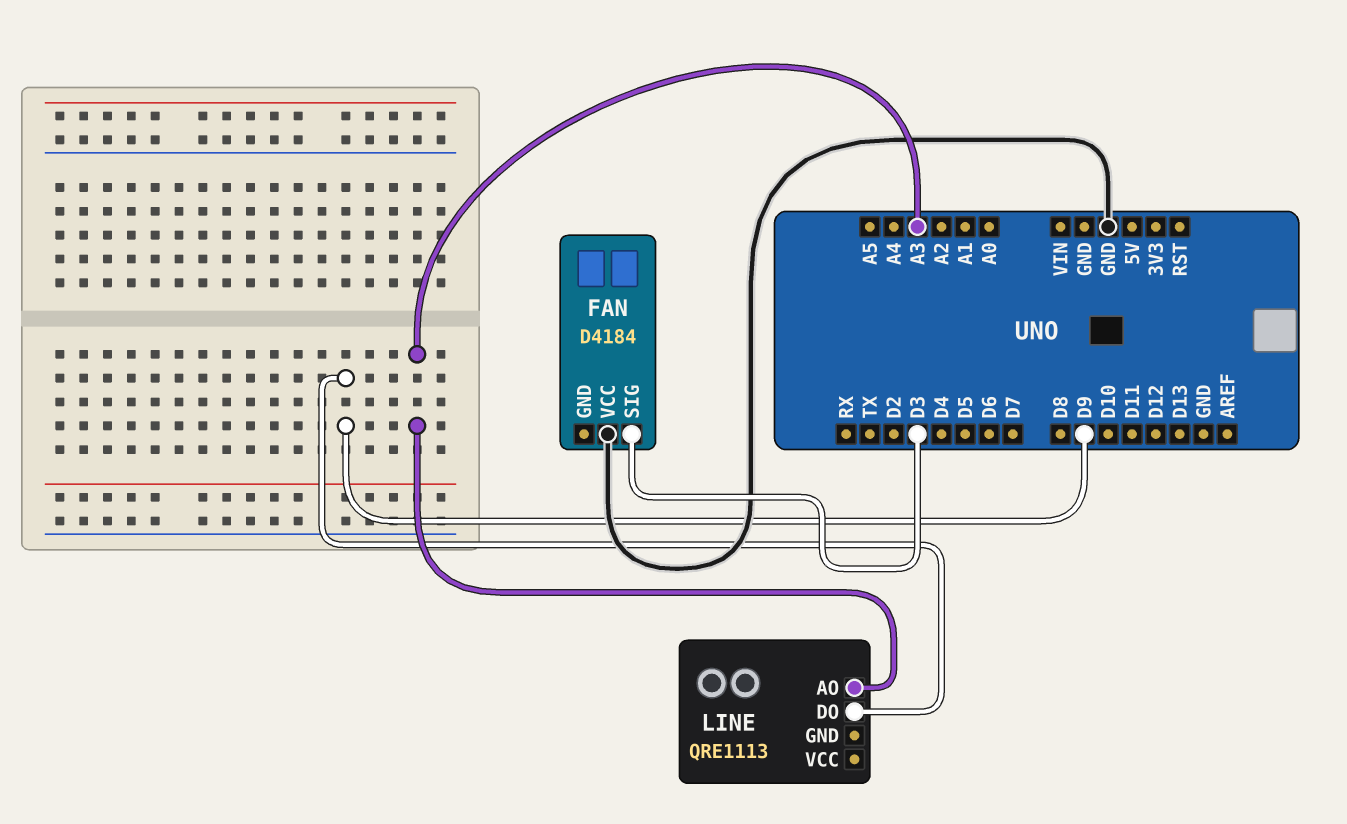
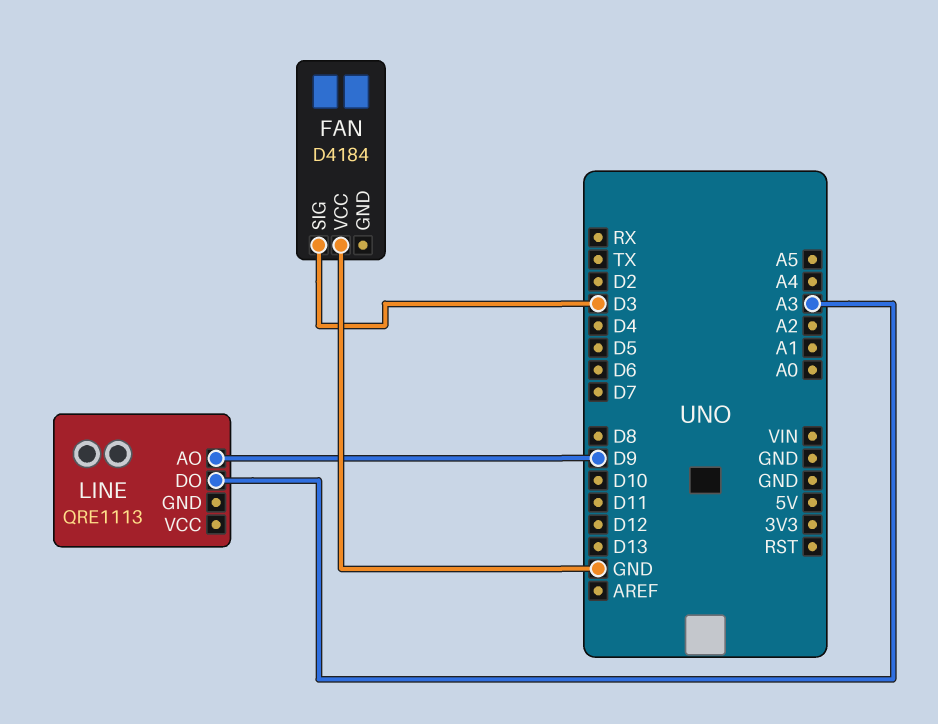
LINE pin AO: A3 -> D9
LINE pin DO: D9 -> A3

